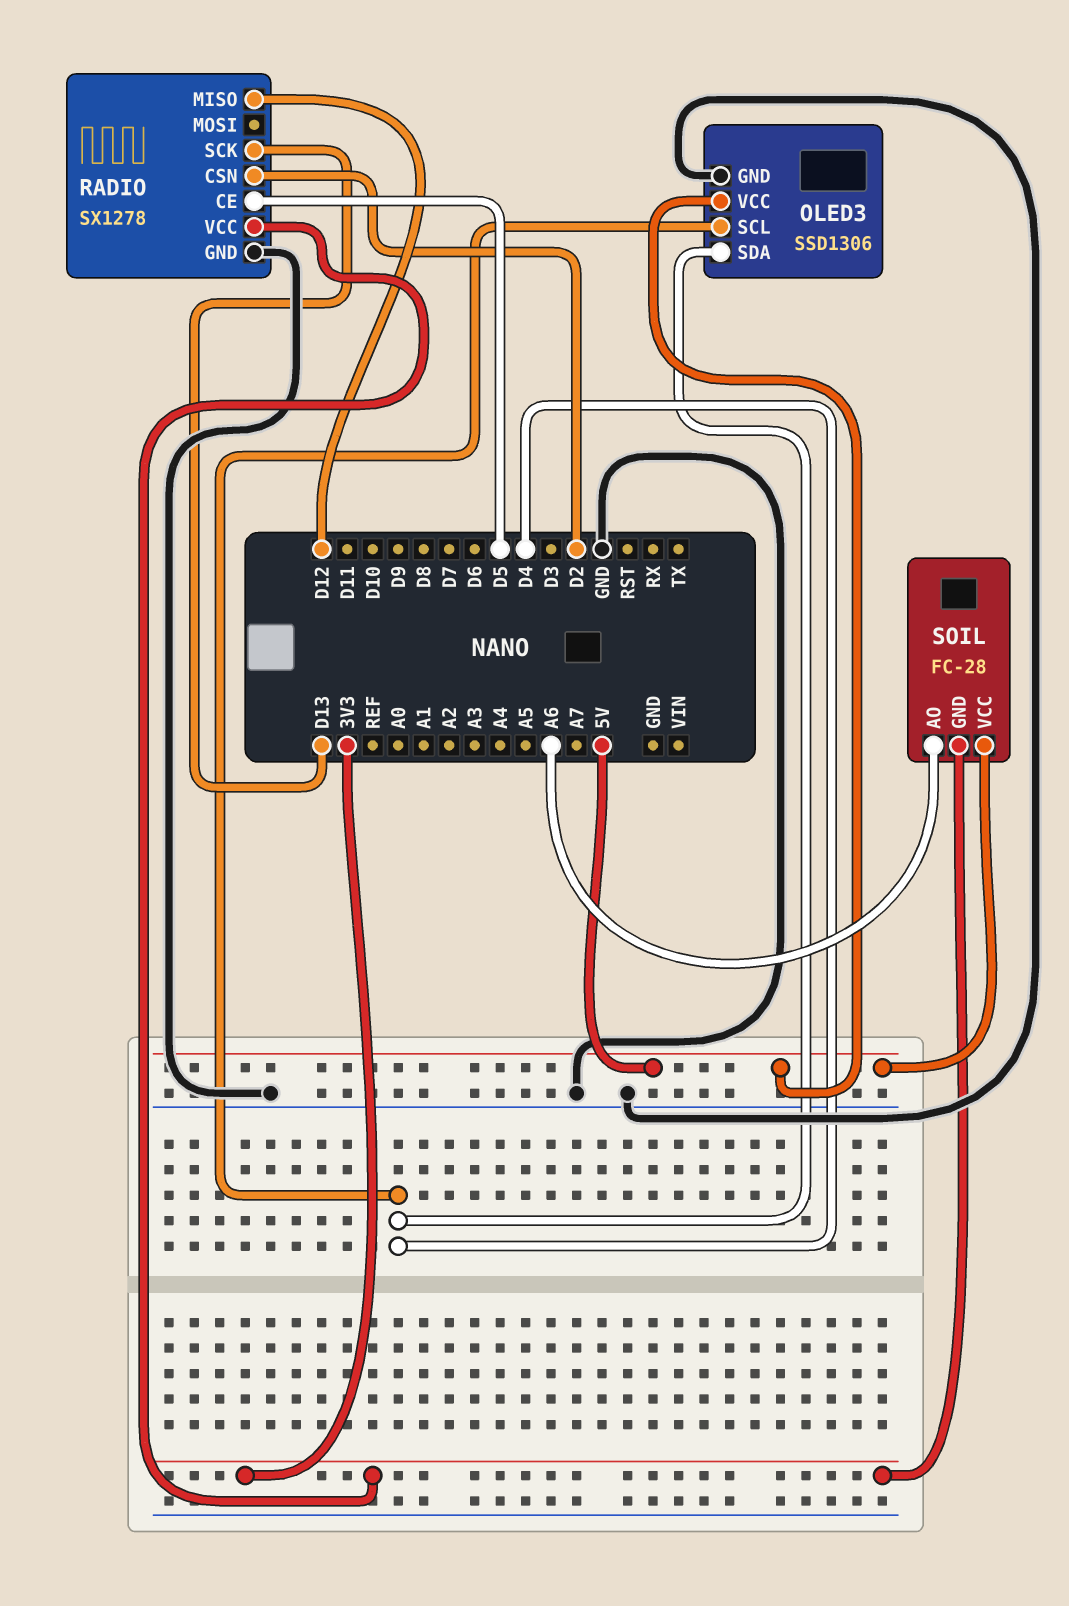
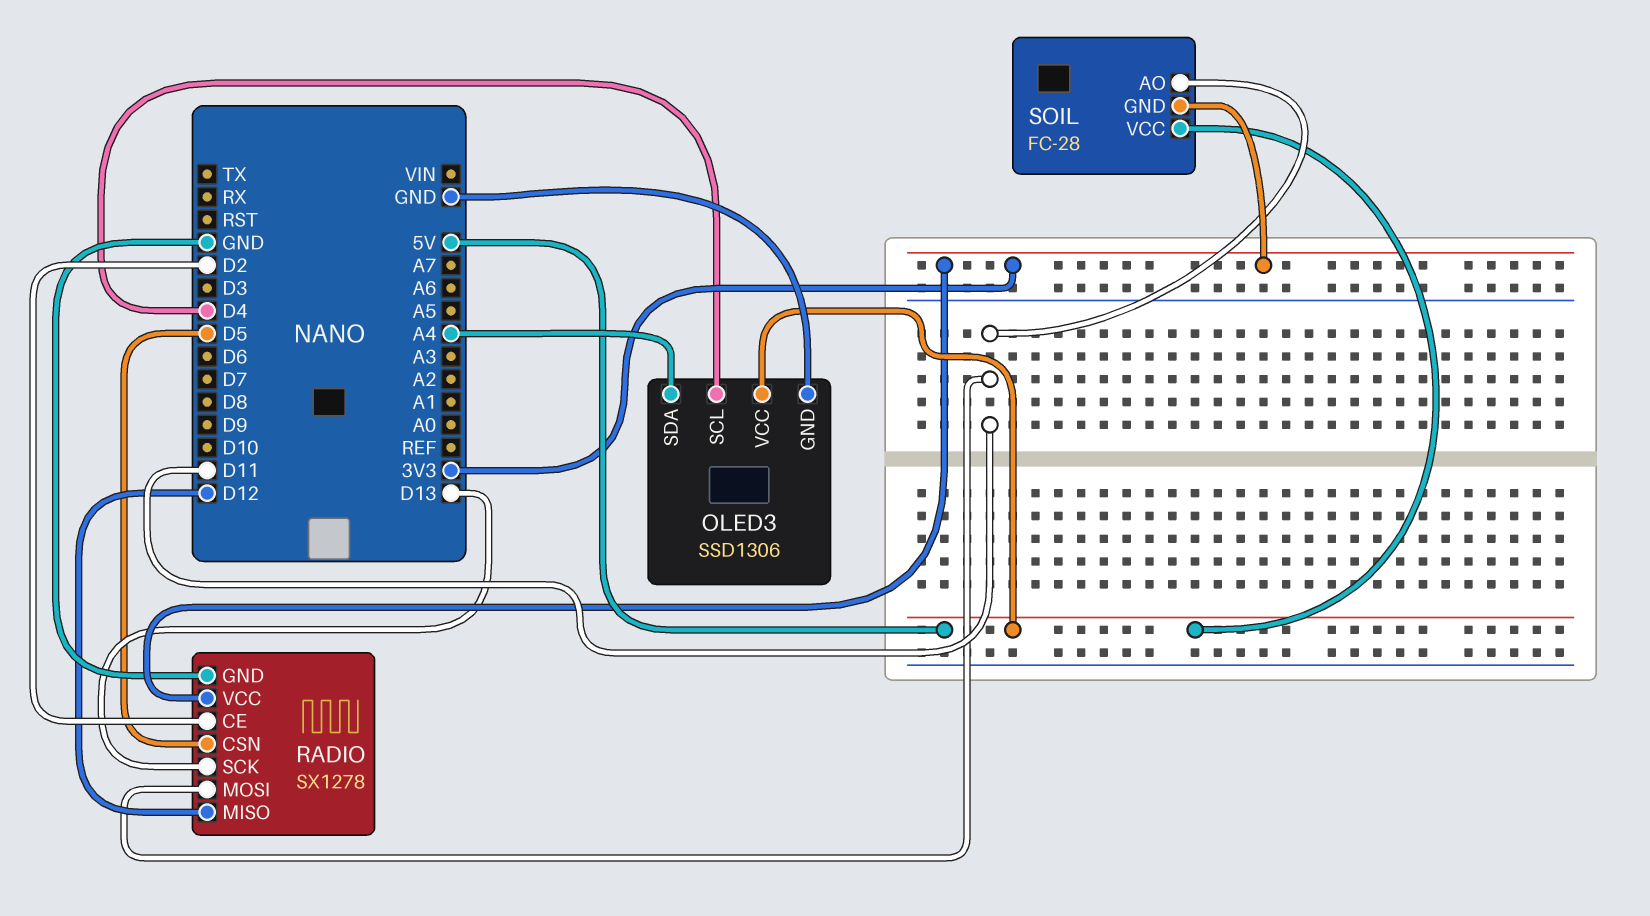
OLED3 pin SDA: D4 -> A4
RADIO pin CE: D5 -> D2
RADIO pin CSN: D2 -> D5
RADIO pin MOSI: none -> D11
SOIL pin AO: A6 -> D11

